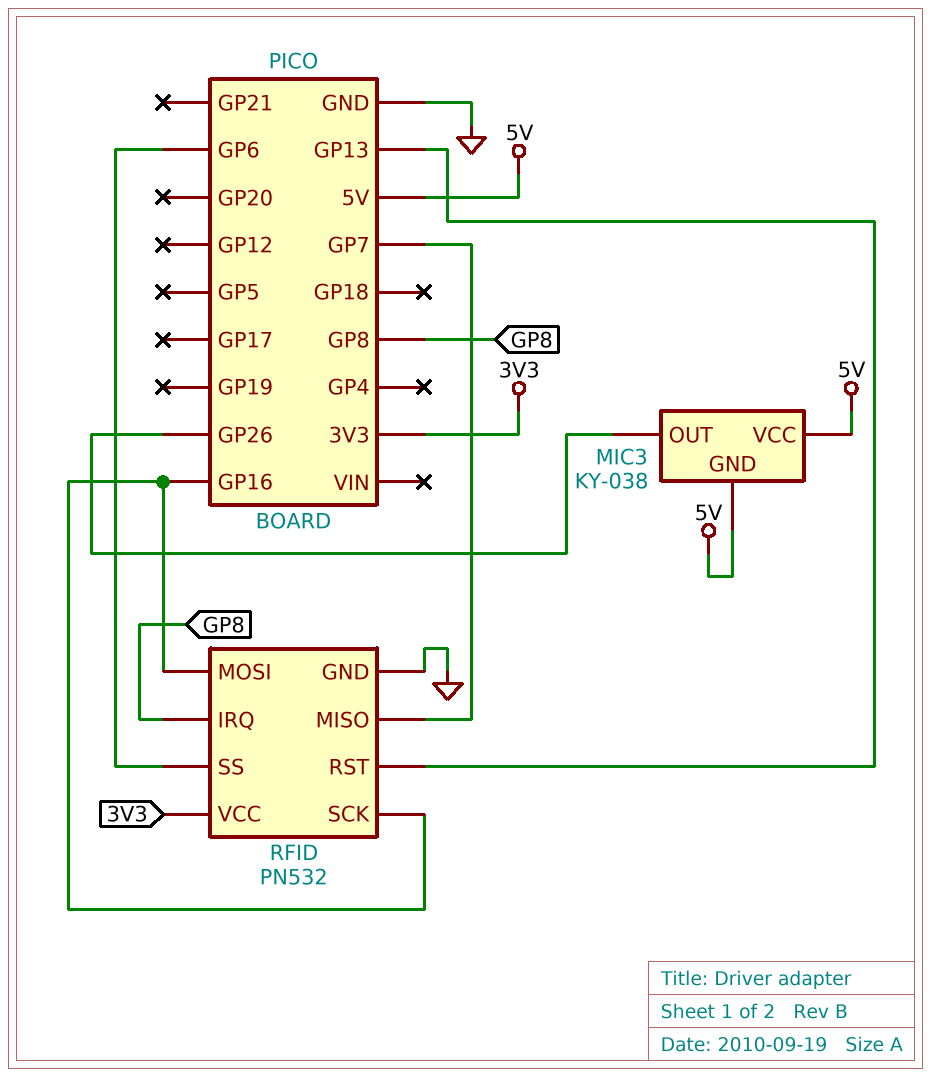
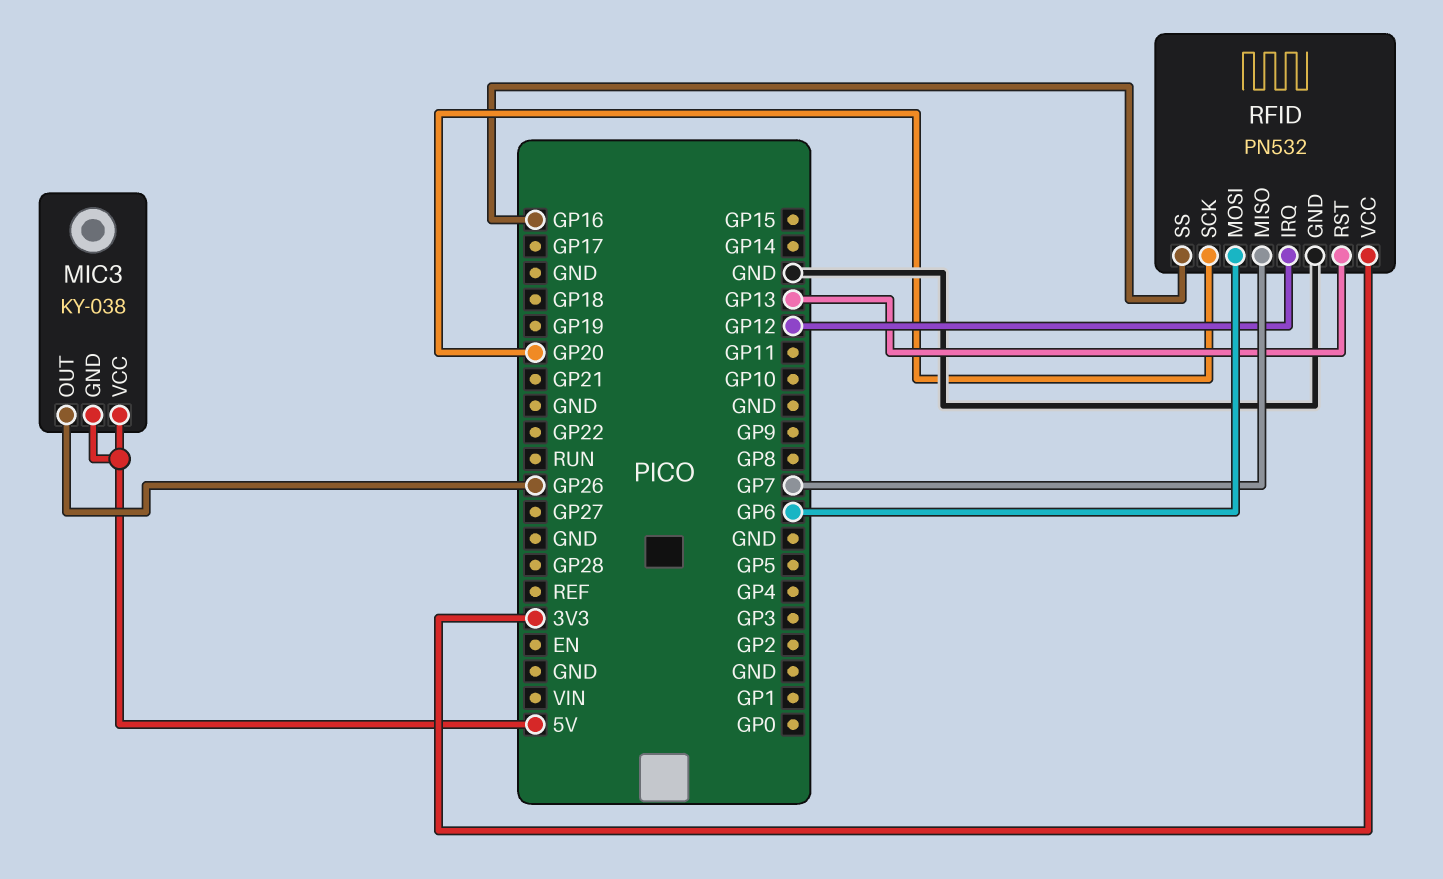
RFID pin IRQ: GP8 -> GP12
RFID pin MOSI: GP16 -> GP6
RFID pin SCK: GP16 -> GP20
RFID pin SS: GP6 -> GP16

